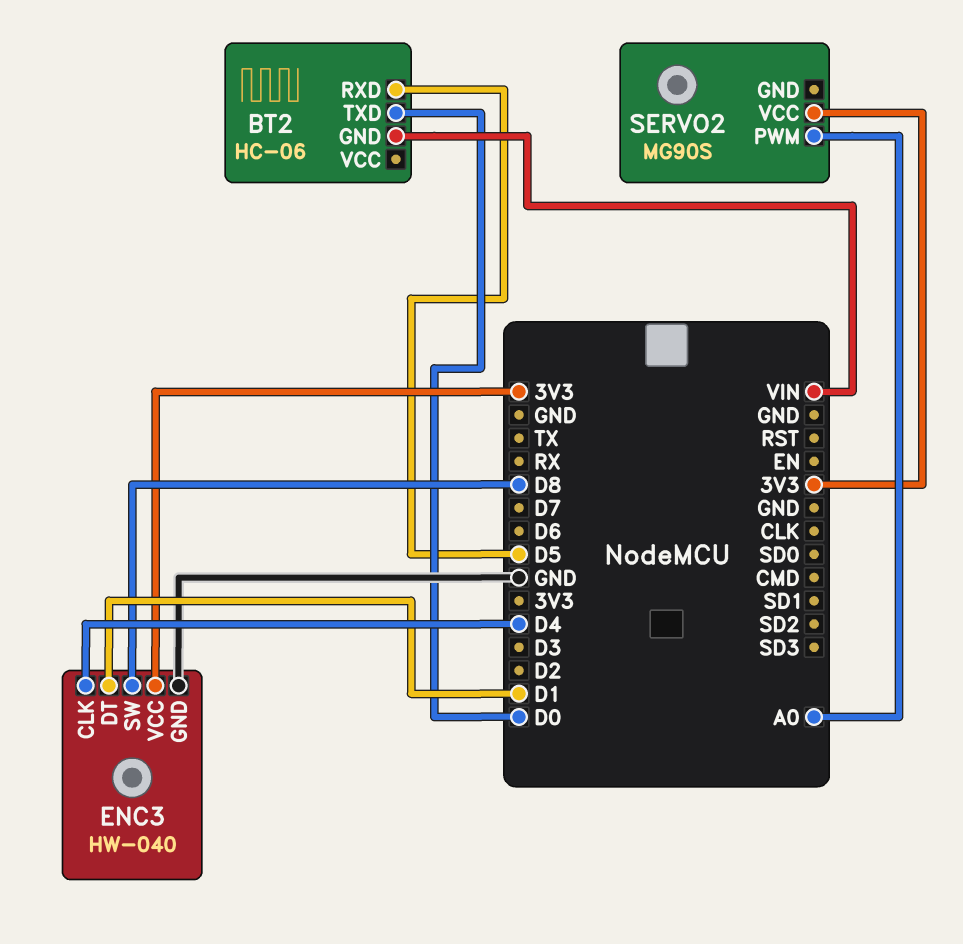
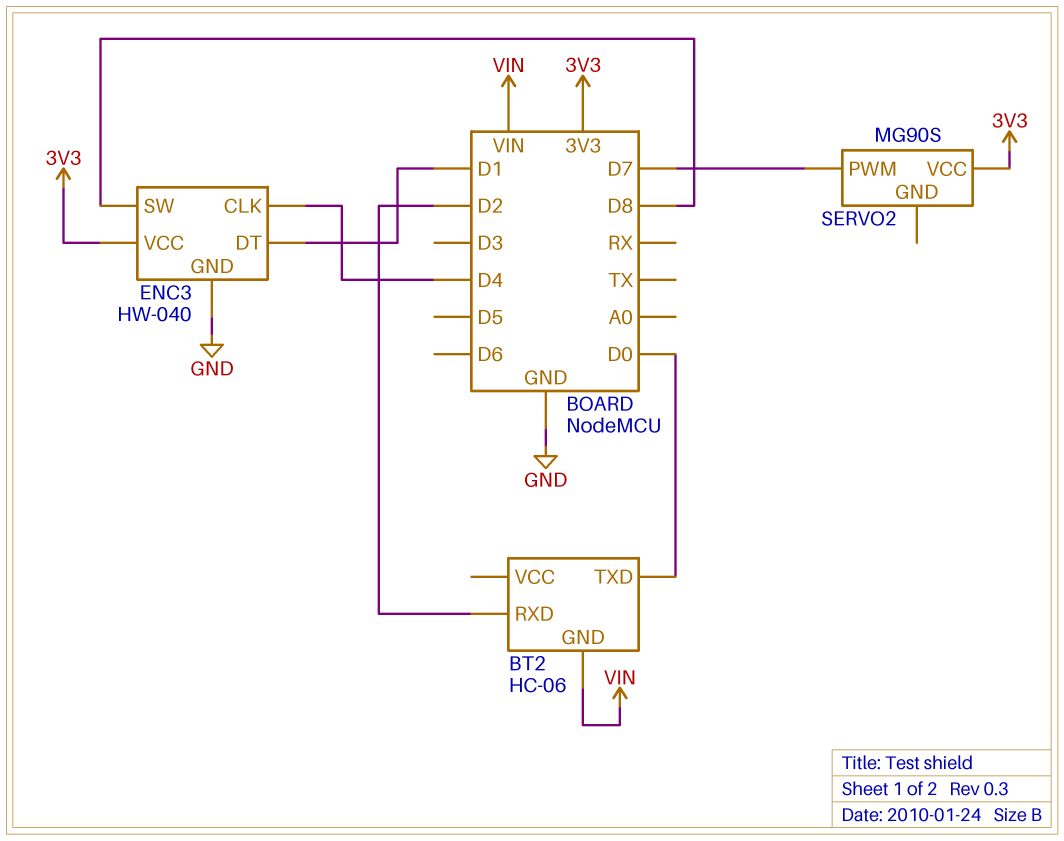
BT2 pin RXD: D5 -> D2
SERVO2 pin PWM: A0 -> D7

